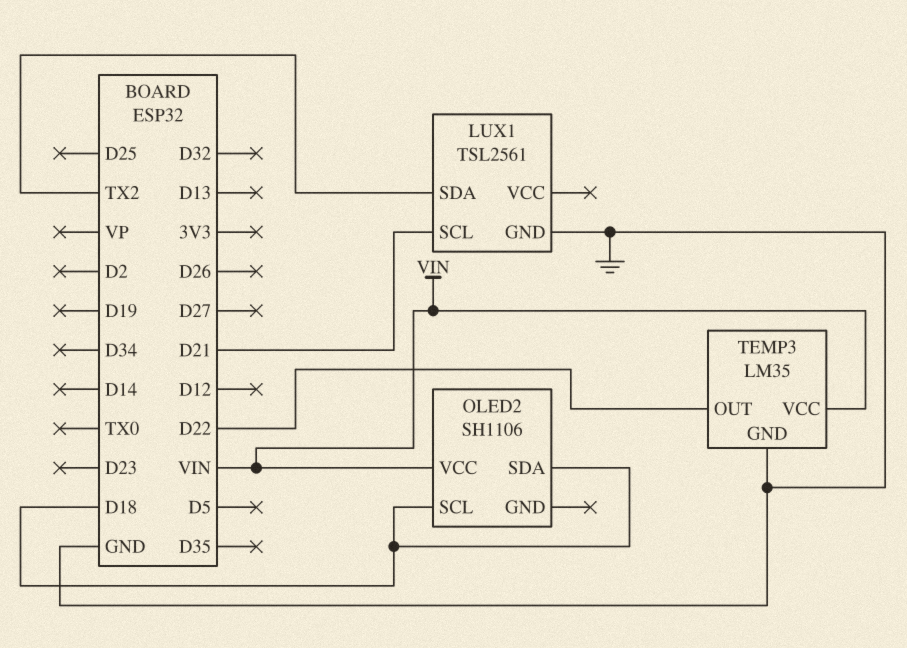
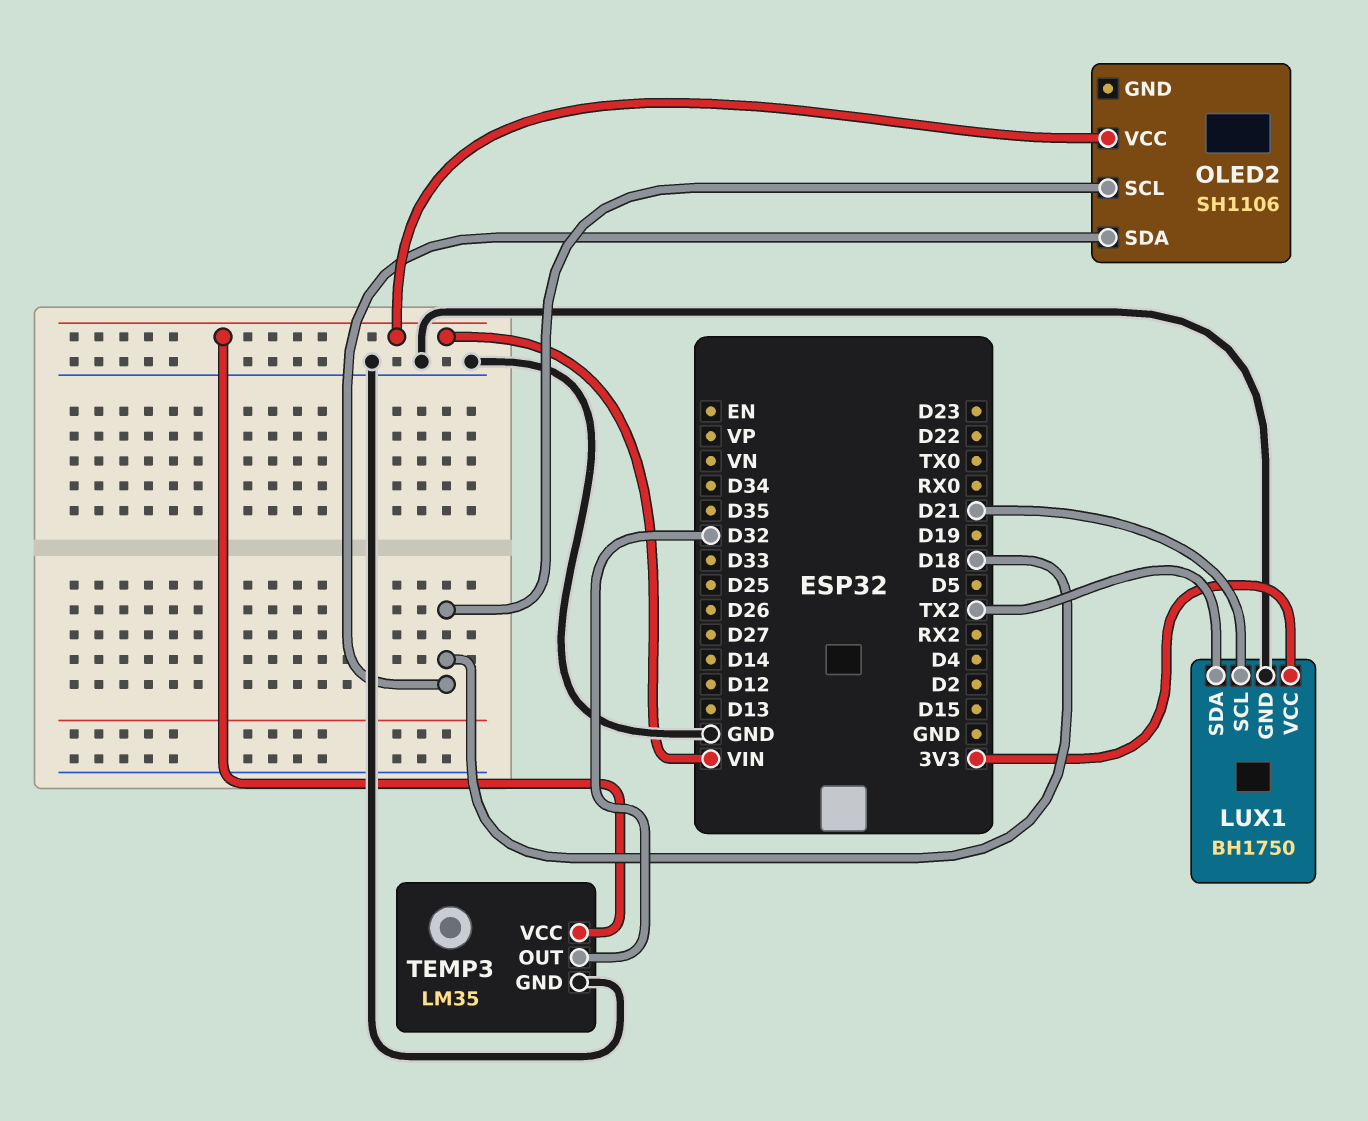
LUX1: TSL2561 -> BH1750
LUX1 pin VCC: none -> 3V3
TEMP3 pin OUT: D22 -> D32

